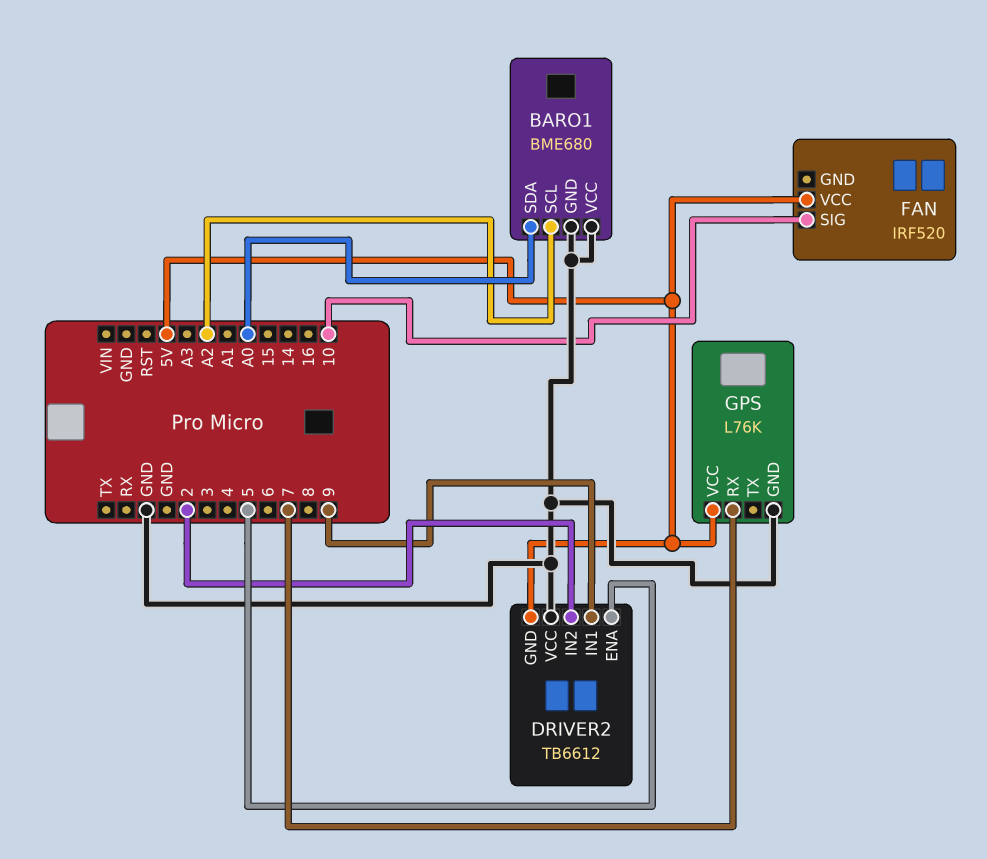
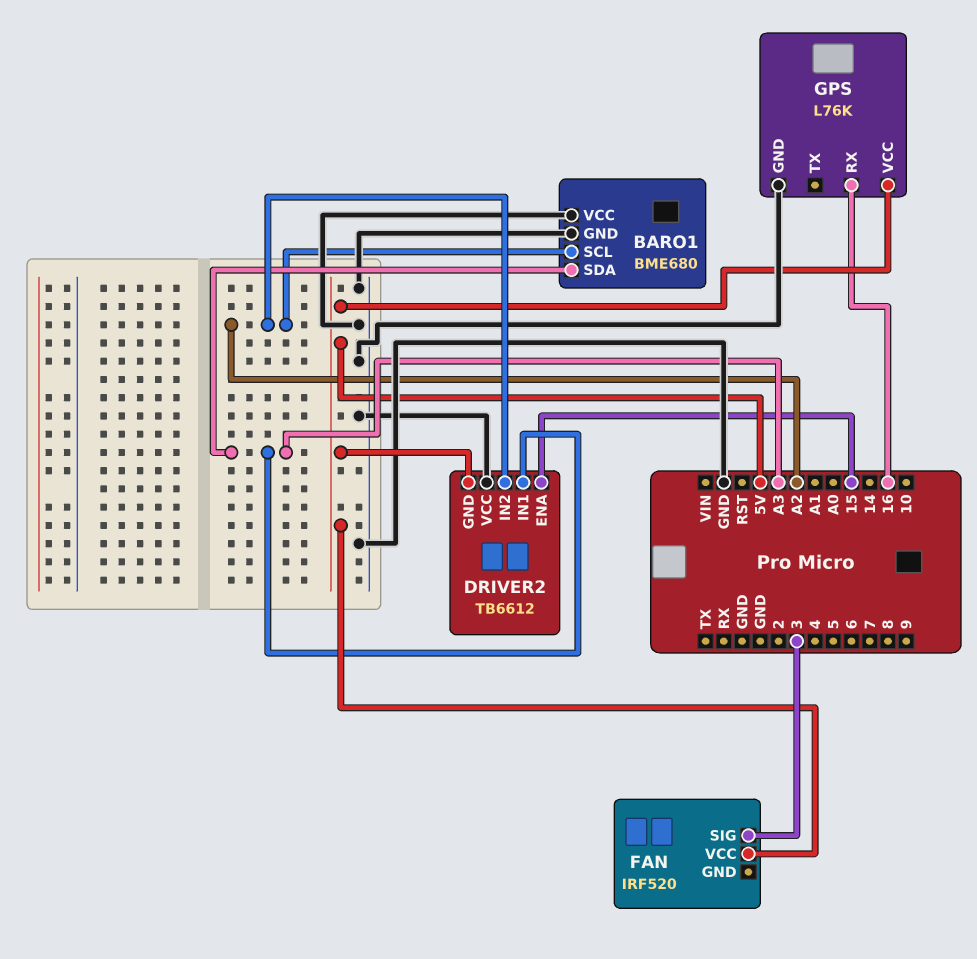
BARO1 pin SDA: A0 -> A3
DRIVER2 pin ENA: 5 -> 15
DRIVER2 pin IN1: 9 -> A3
DRIVER2 pin IN2: 2 -> A2
FAN pin SIG: 10 -> 3
GPS pin RX: 7 -> 16

